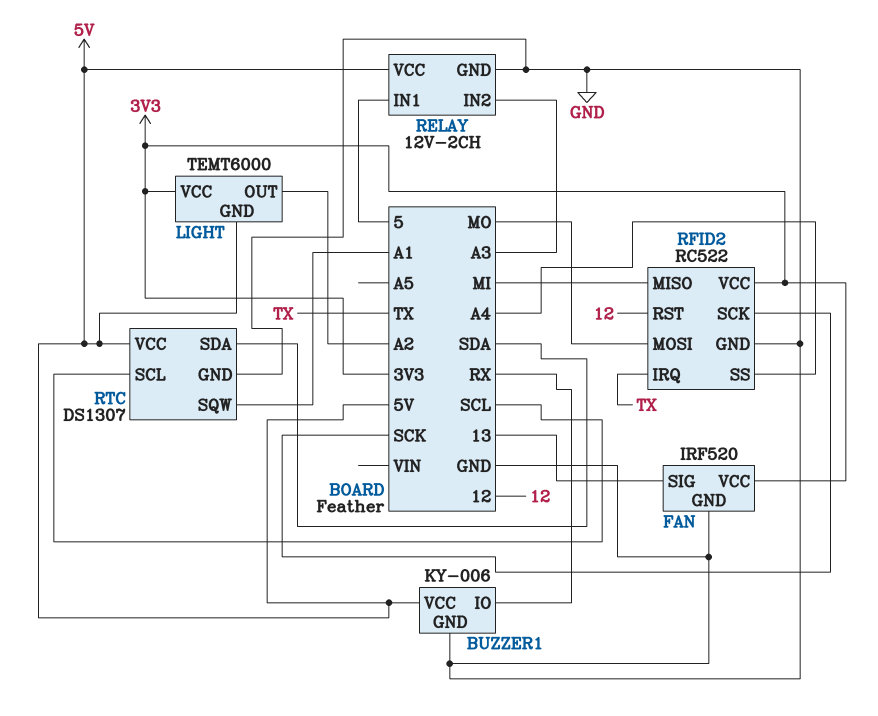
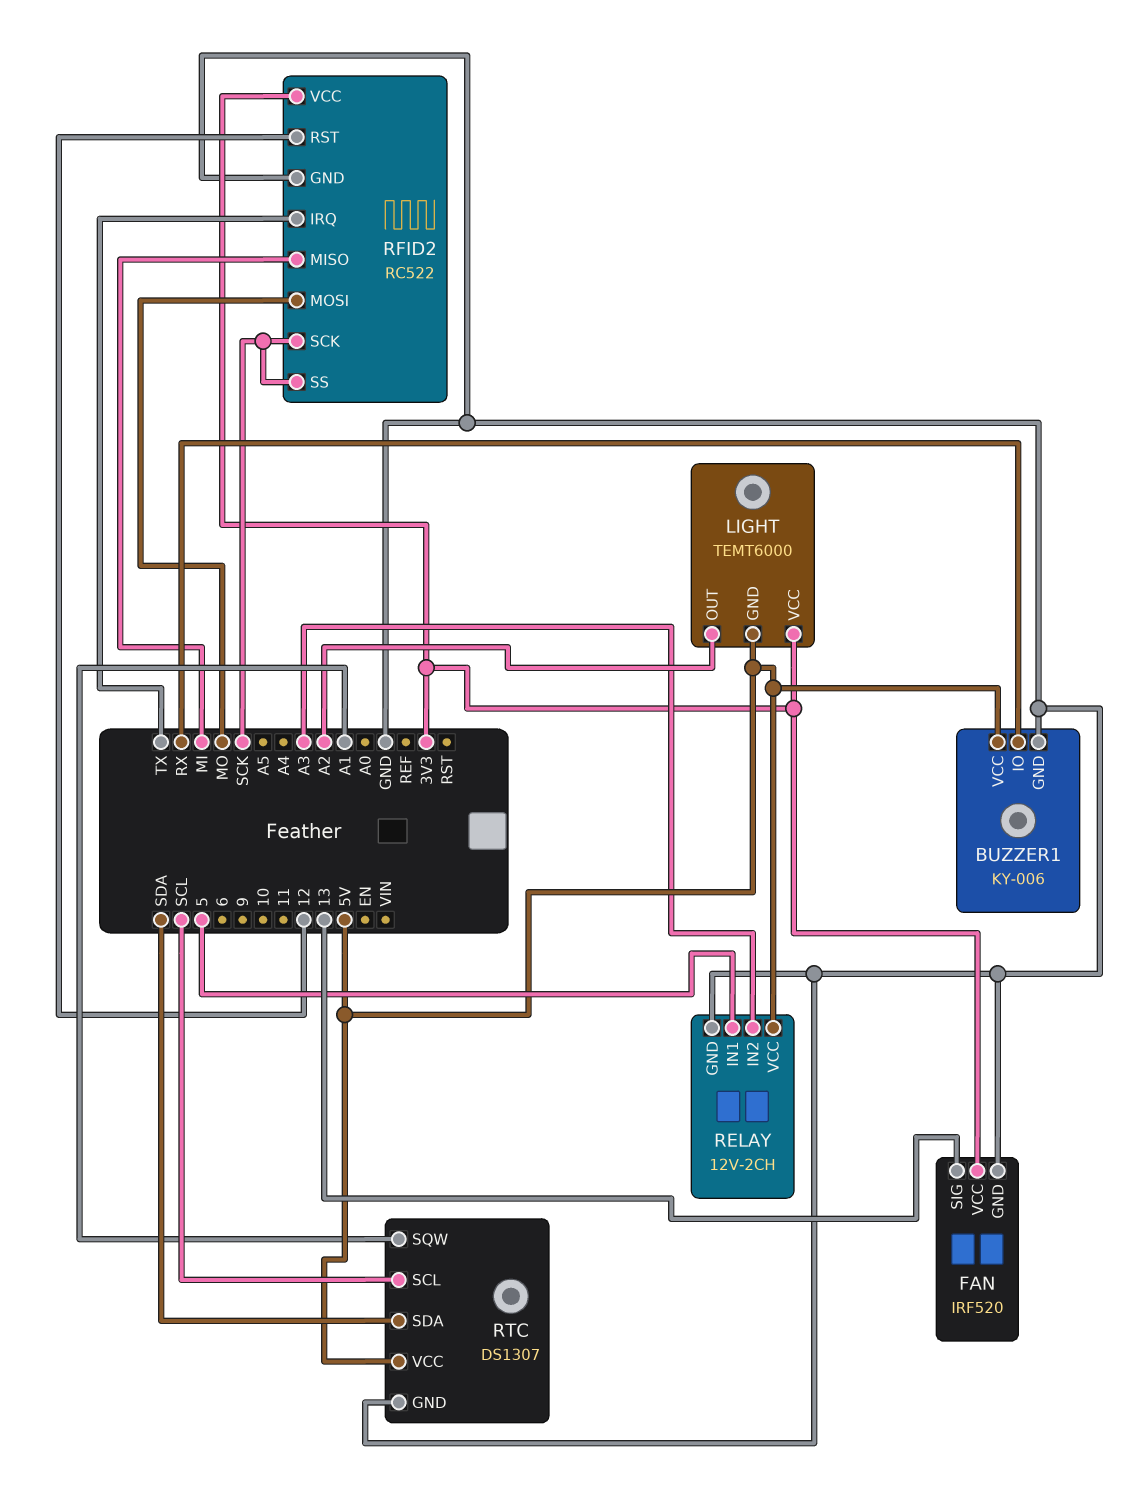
RFID2 pin SS: A4 -> SCK

